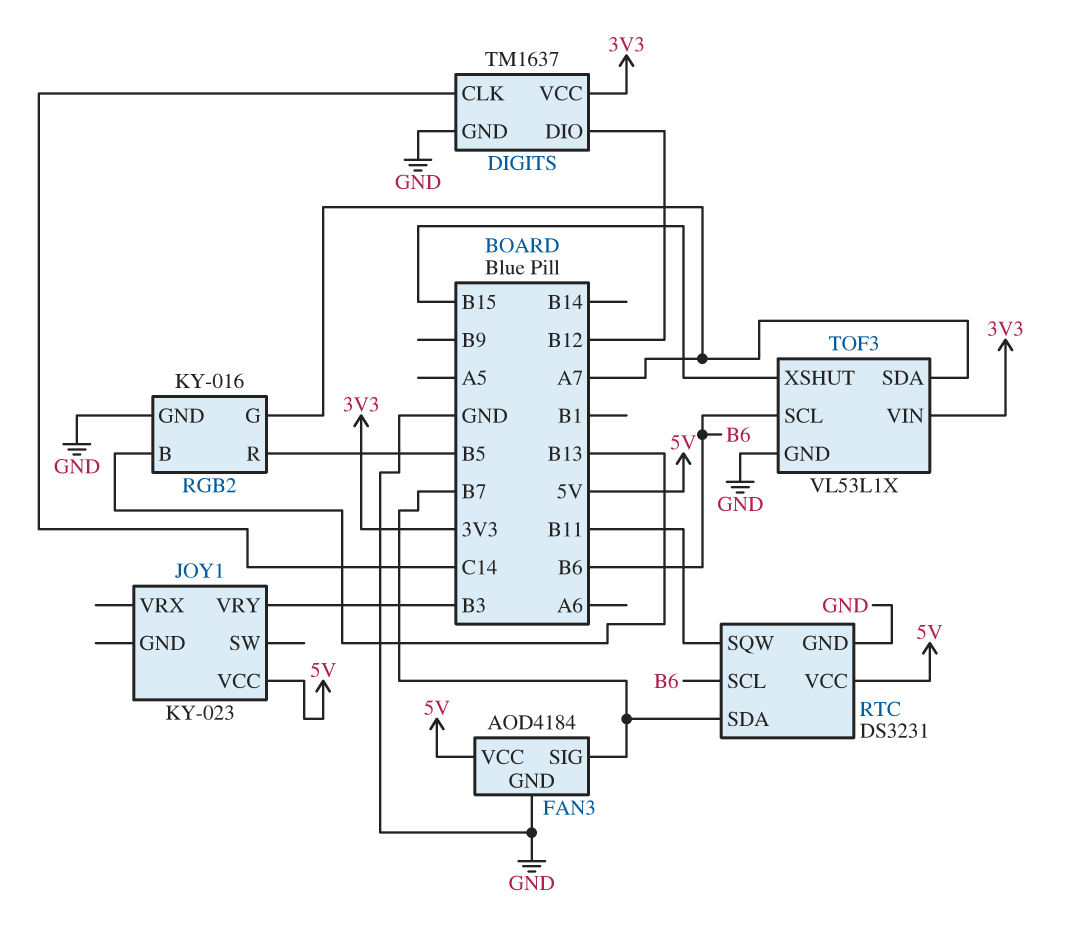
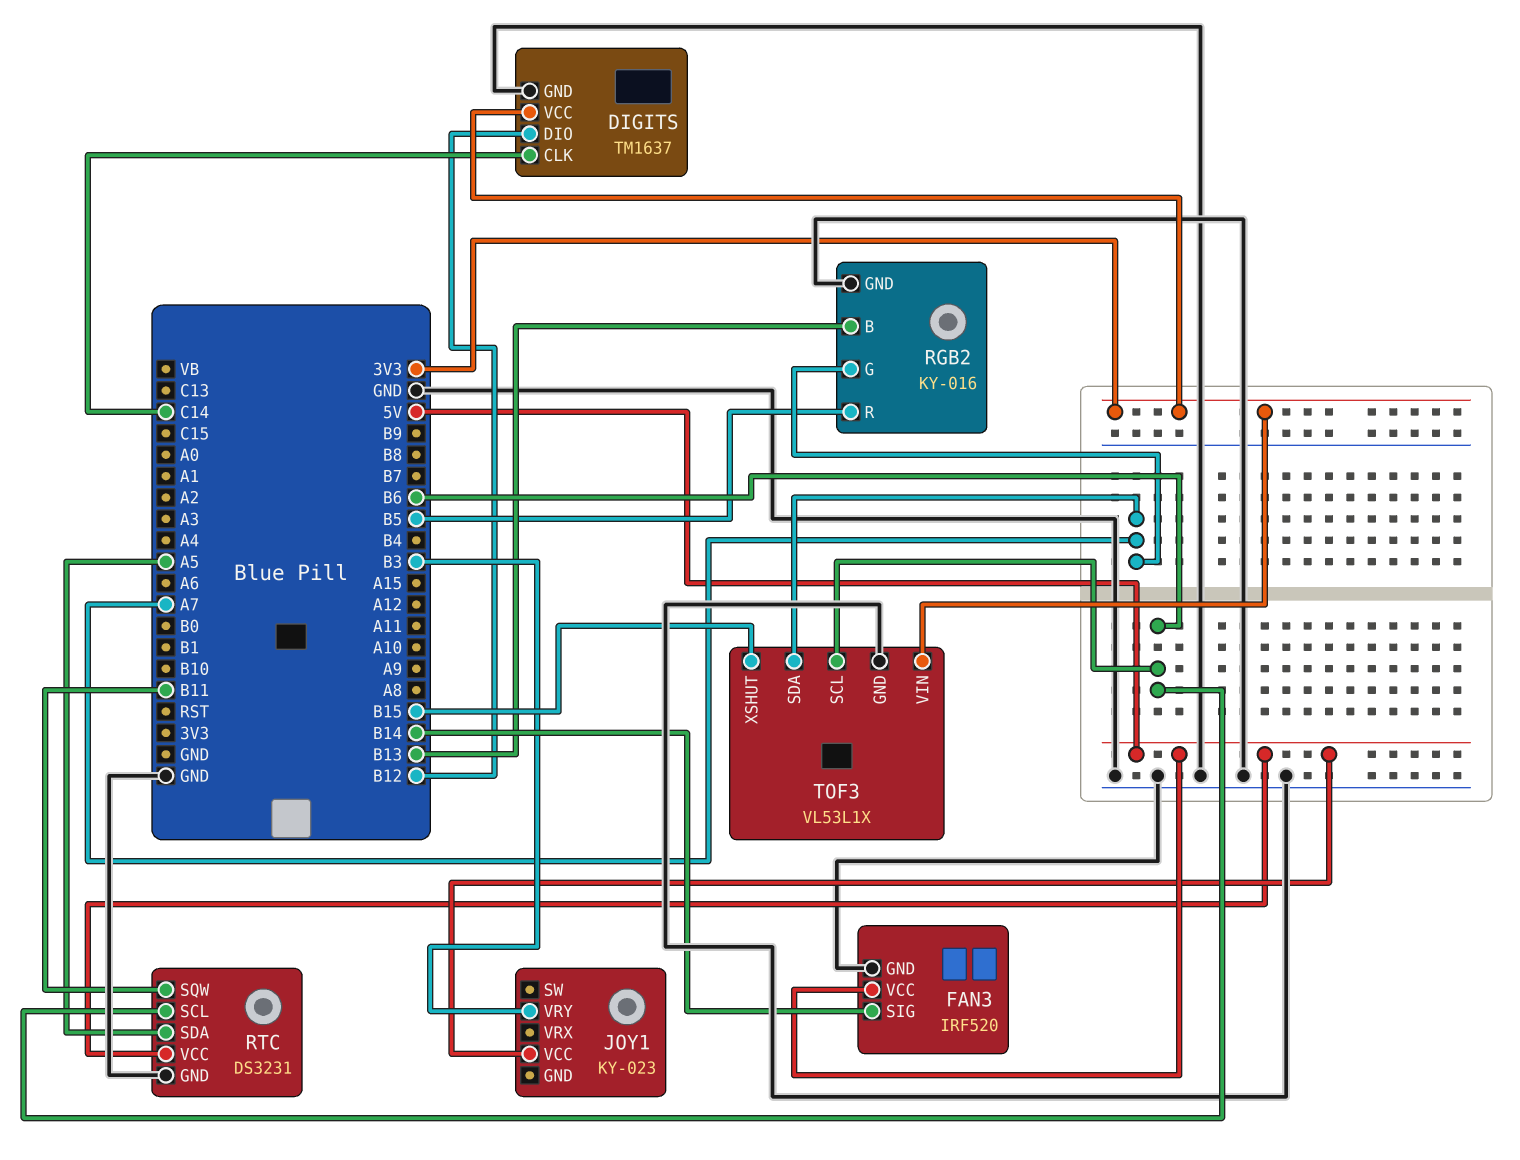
FAN3: AOD4184 -> IRF520
FAN3 pin SIG: B7 -> B14
RTC pin SDA: B7 -> A5

